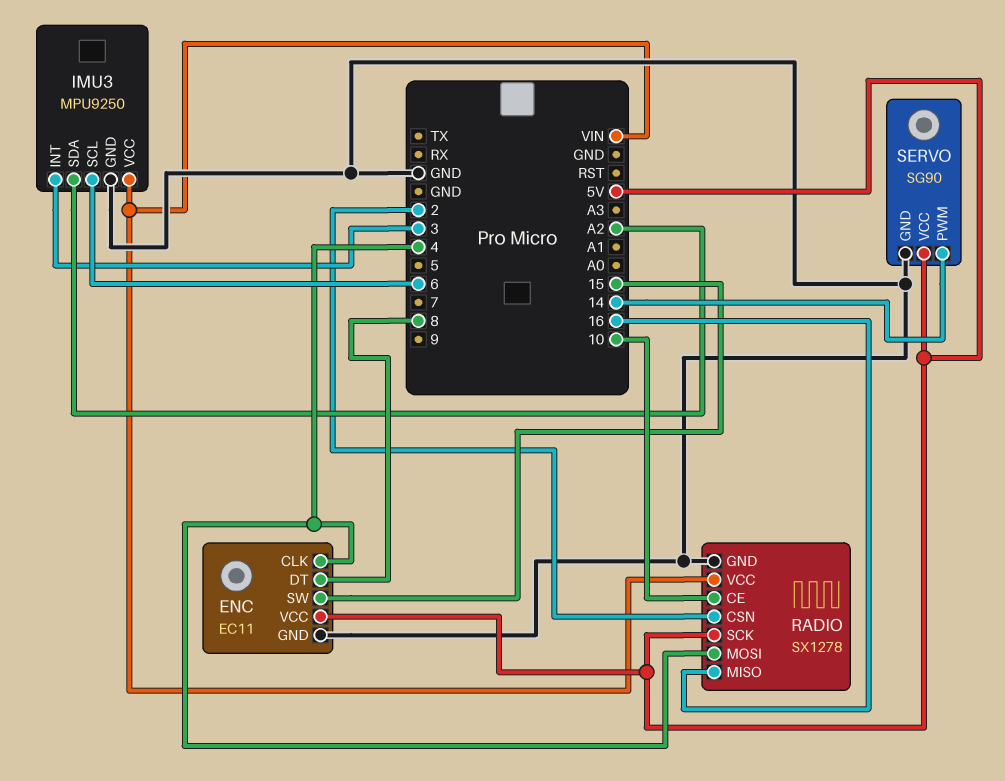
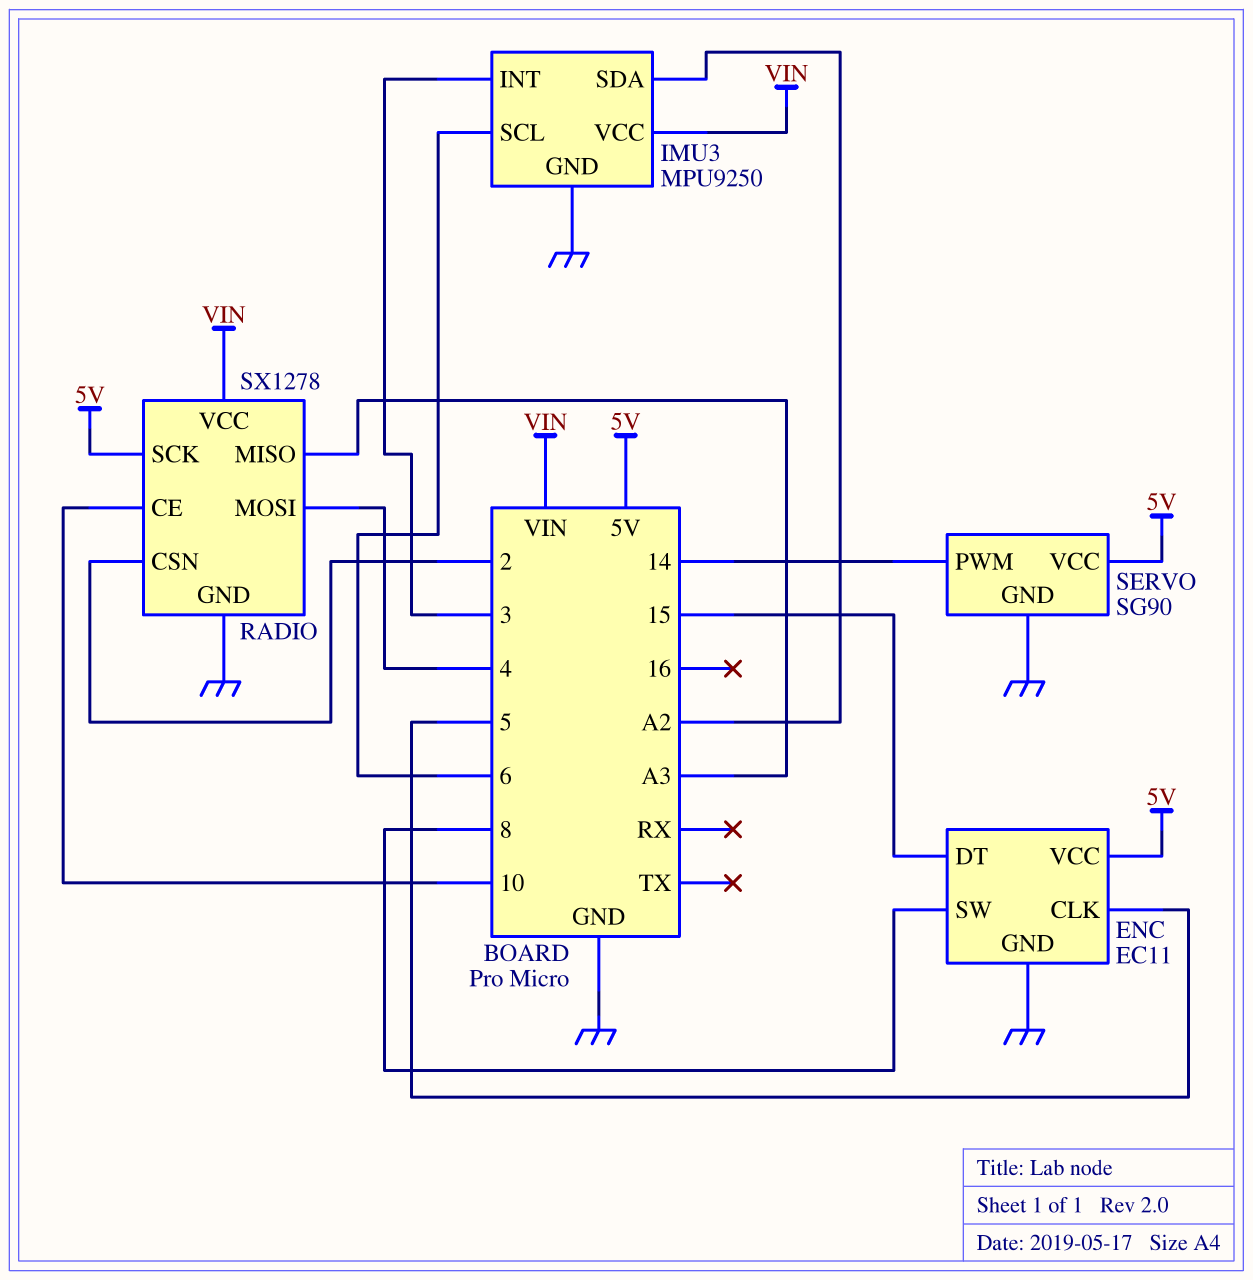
ENC pin CLK: 4 -> 5
ENC pin DT: 8 -> 15
ENC pin SW: 15 -> 8
RADIO pin MISO: 16 -> A3

